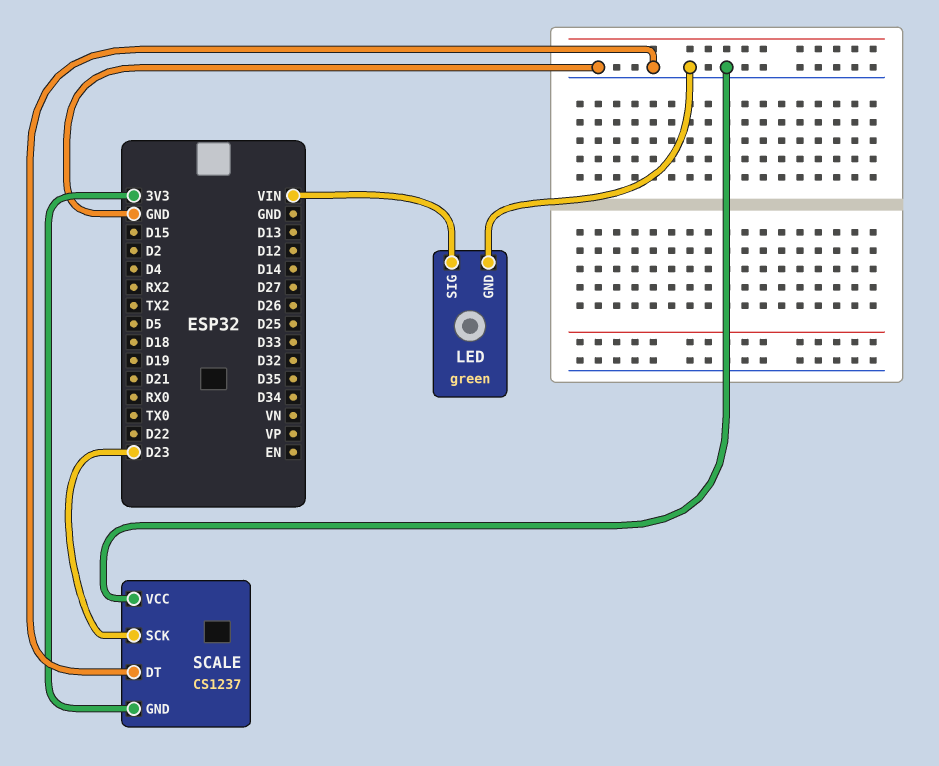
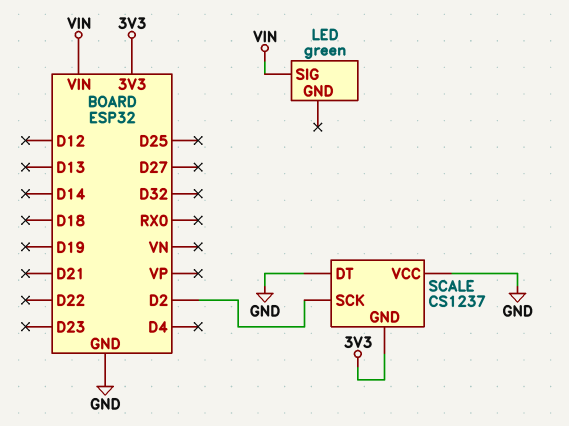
LED pin GND: GND -> none
SCALE pin SCK: D23 -> D2

